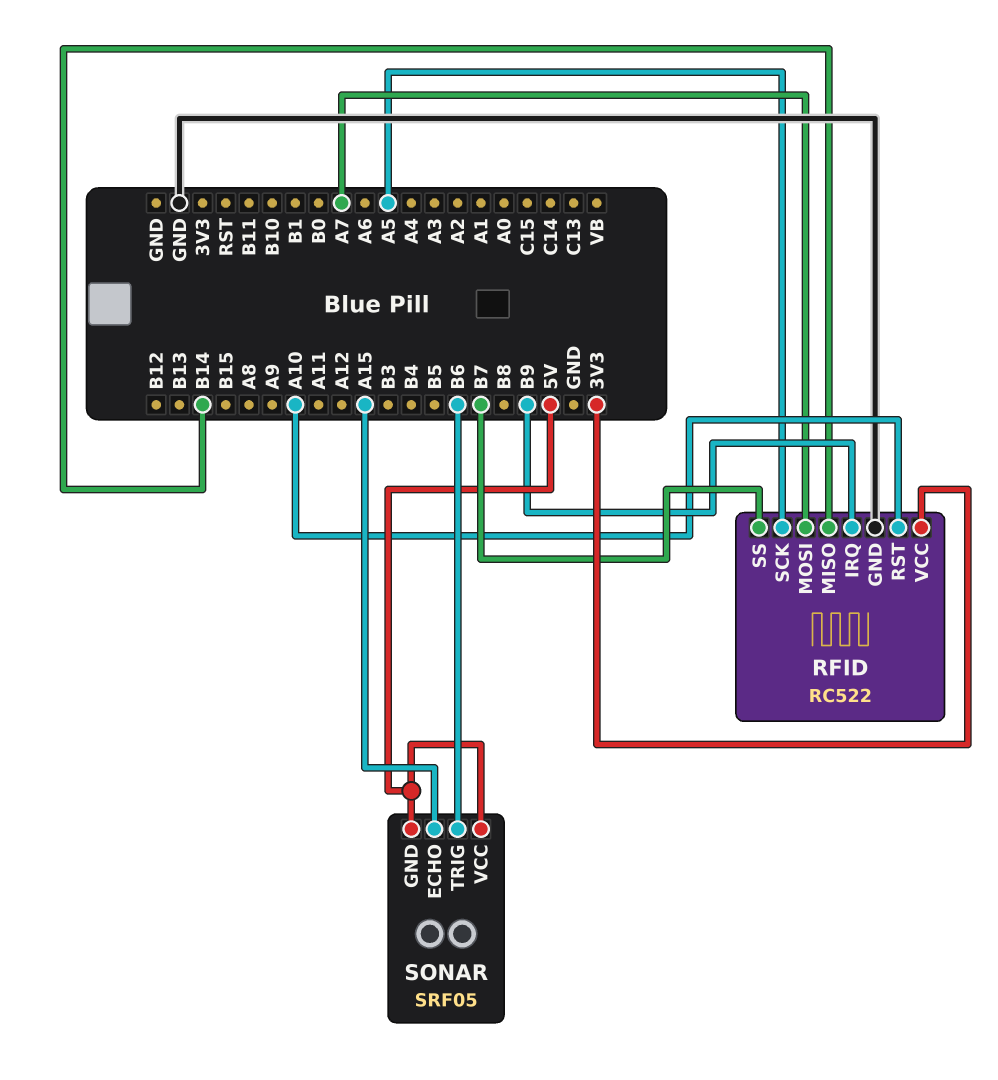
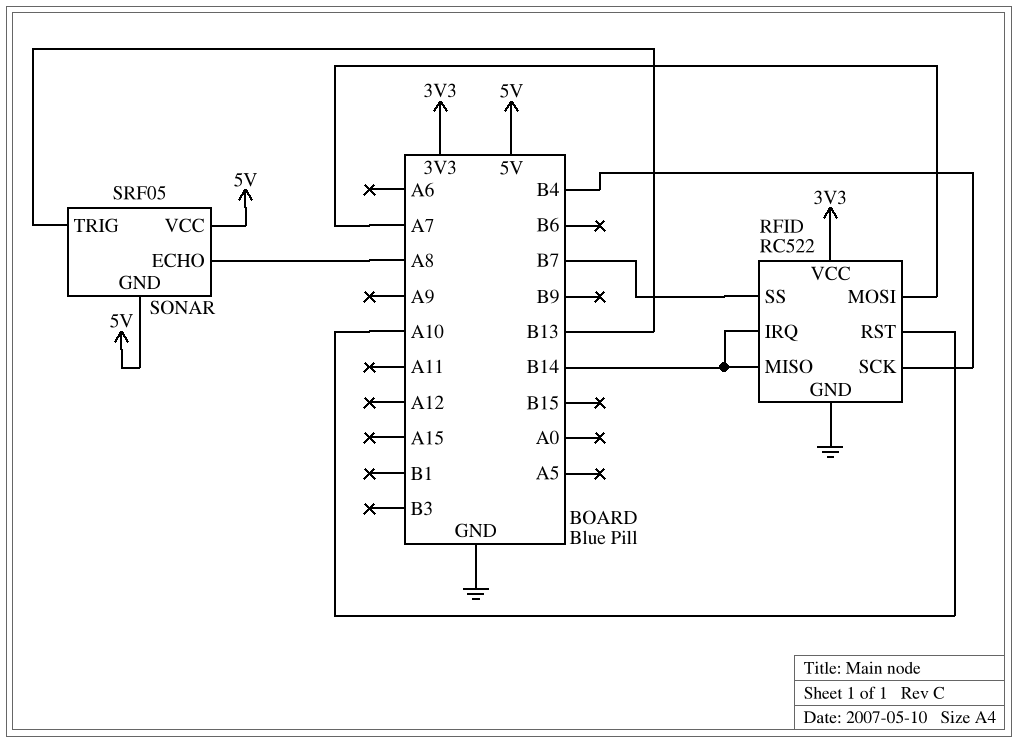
RFID pin IRQ: B9 -> B14
RFID pin SCK: A5 -> B4
SONAR pin ECHO: A15 -> A8
SONAR pin TRIG: B6 -> B13

